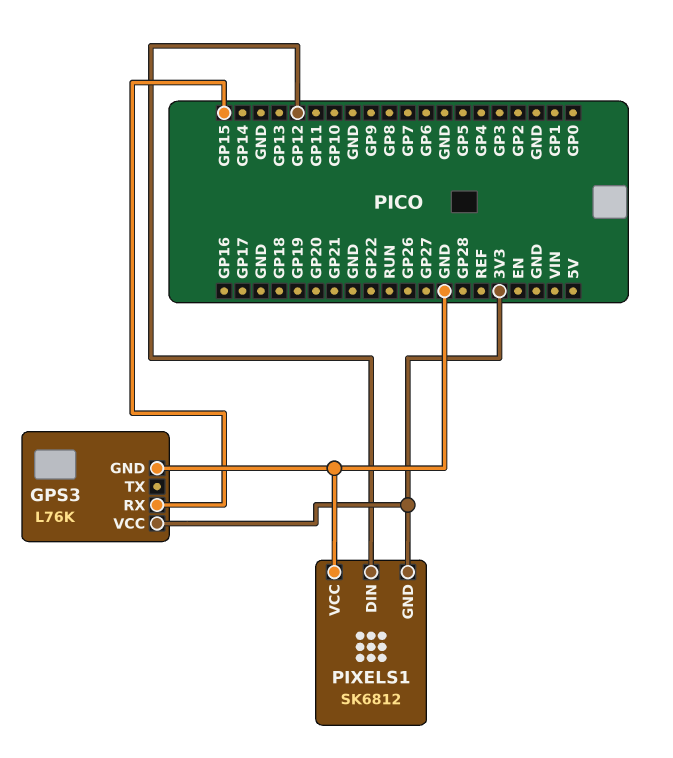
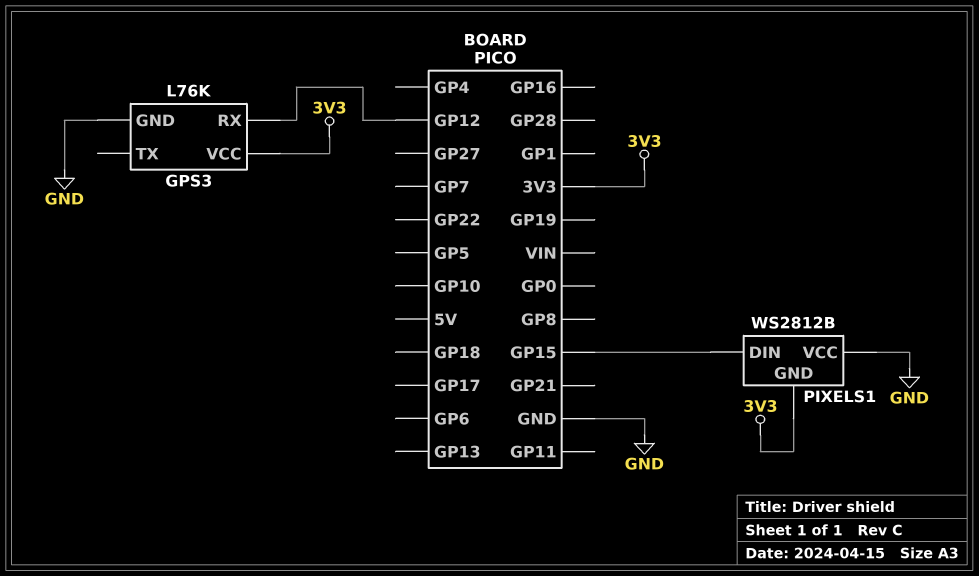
GPS3 pin RX: GP15 -> GP12
PIXELS1: SK6812 -> WS2812B
PIXELS1 pin DIN: GP12 -> GP15

